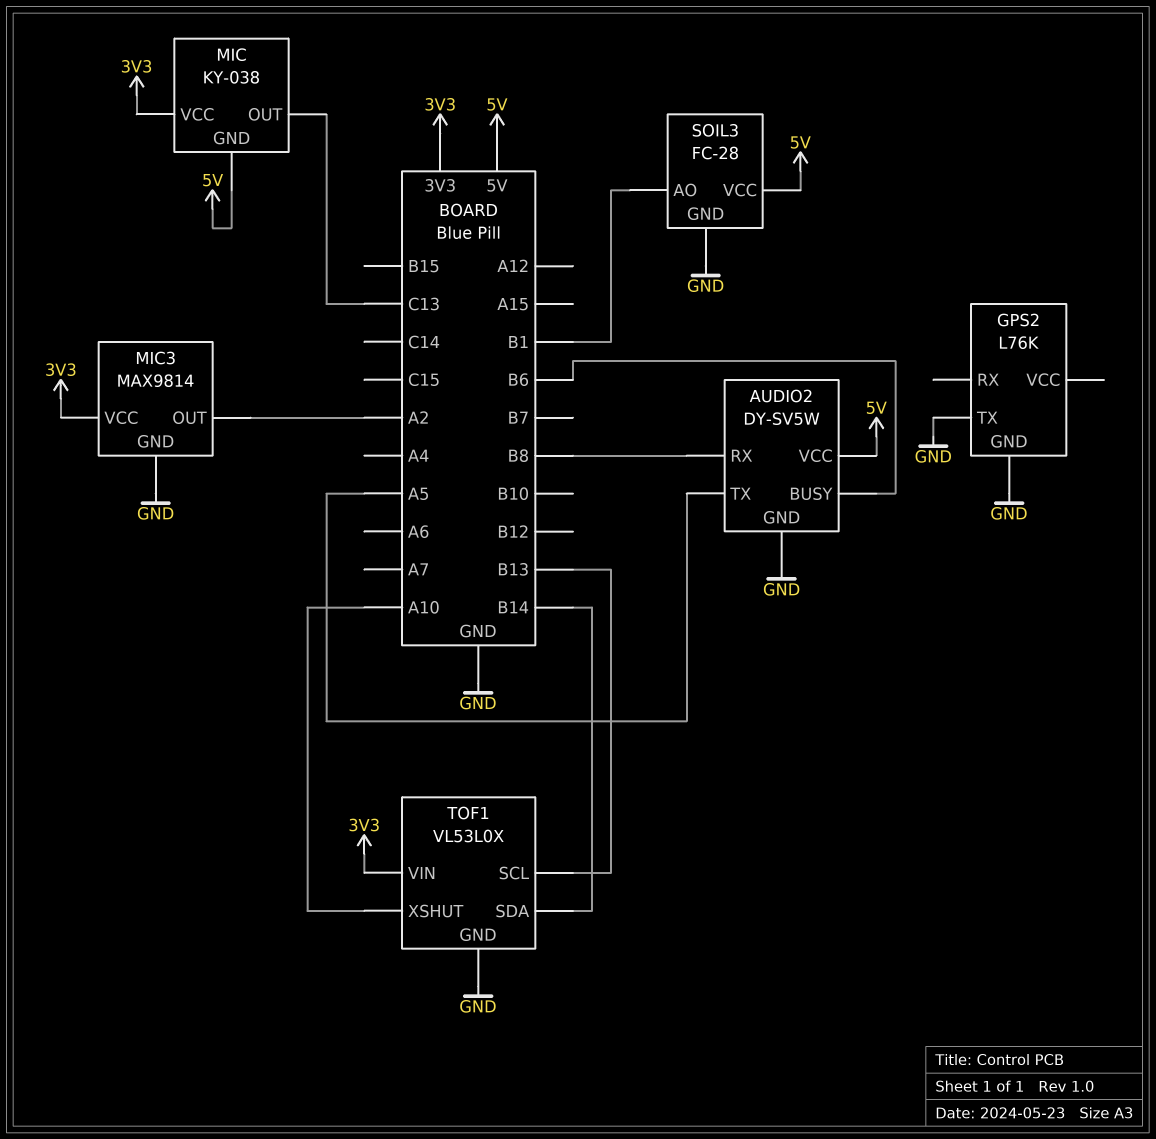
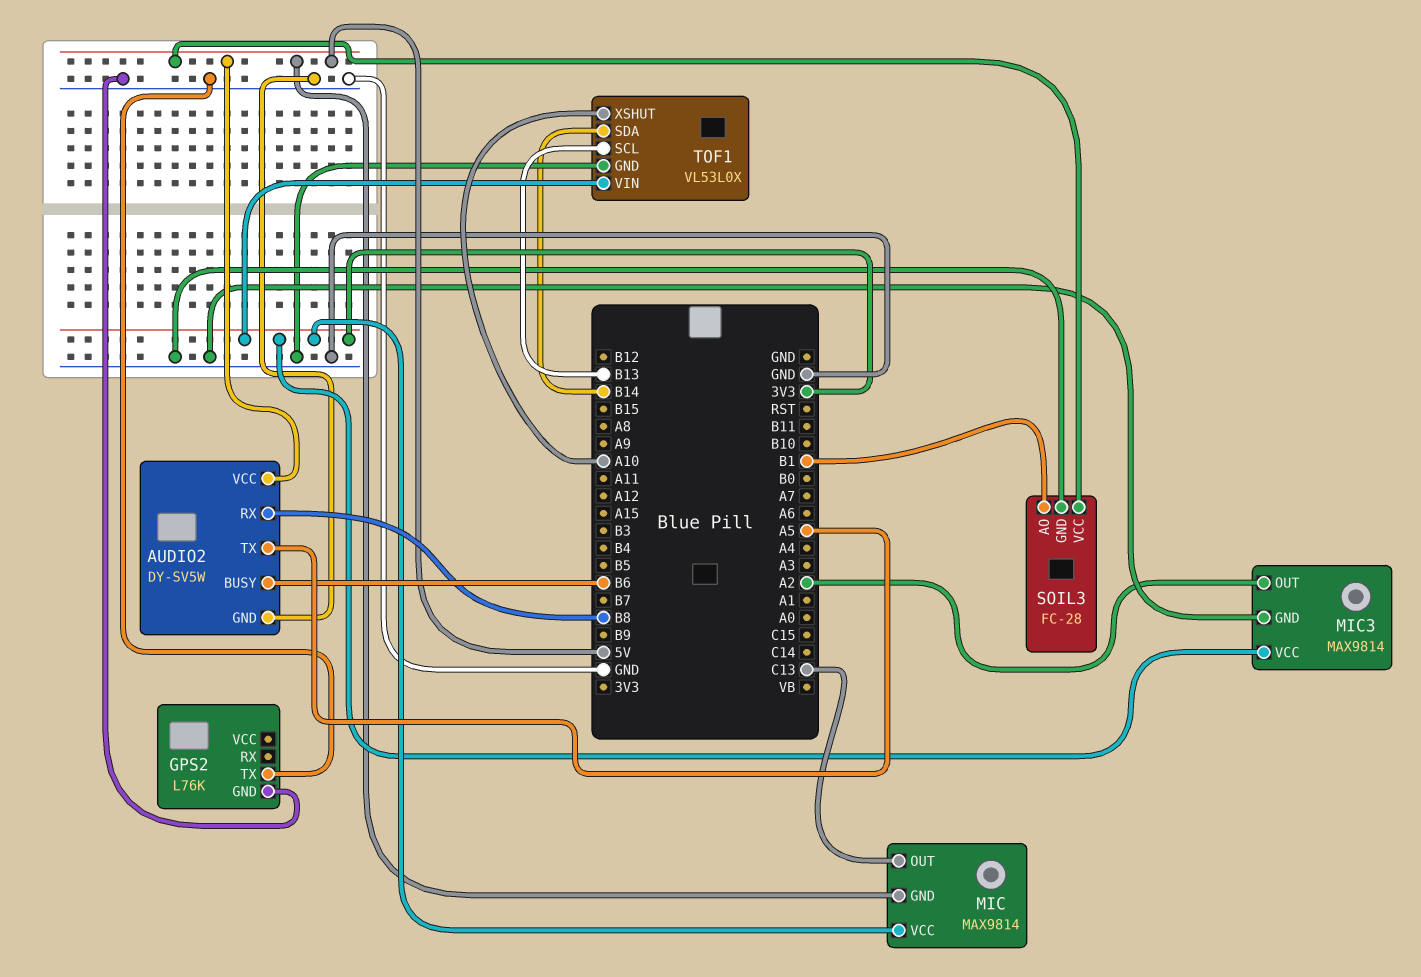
MIC: KY-038 -> MAX9814

